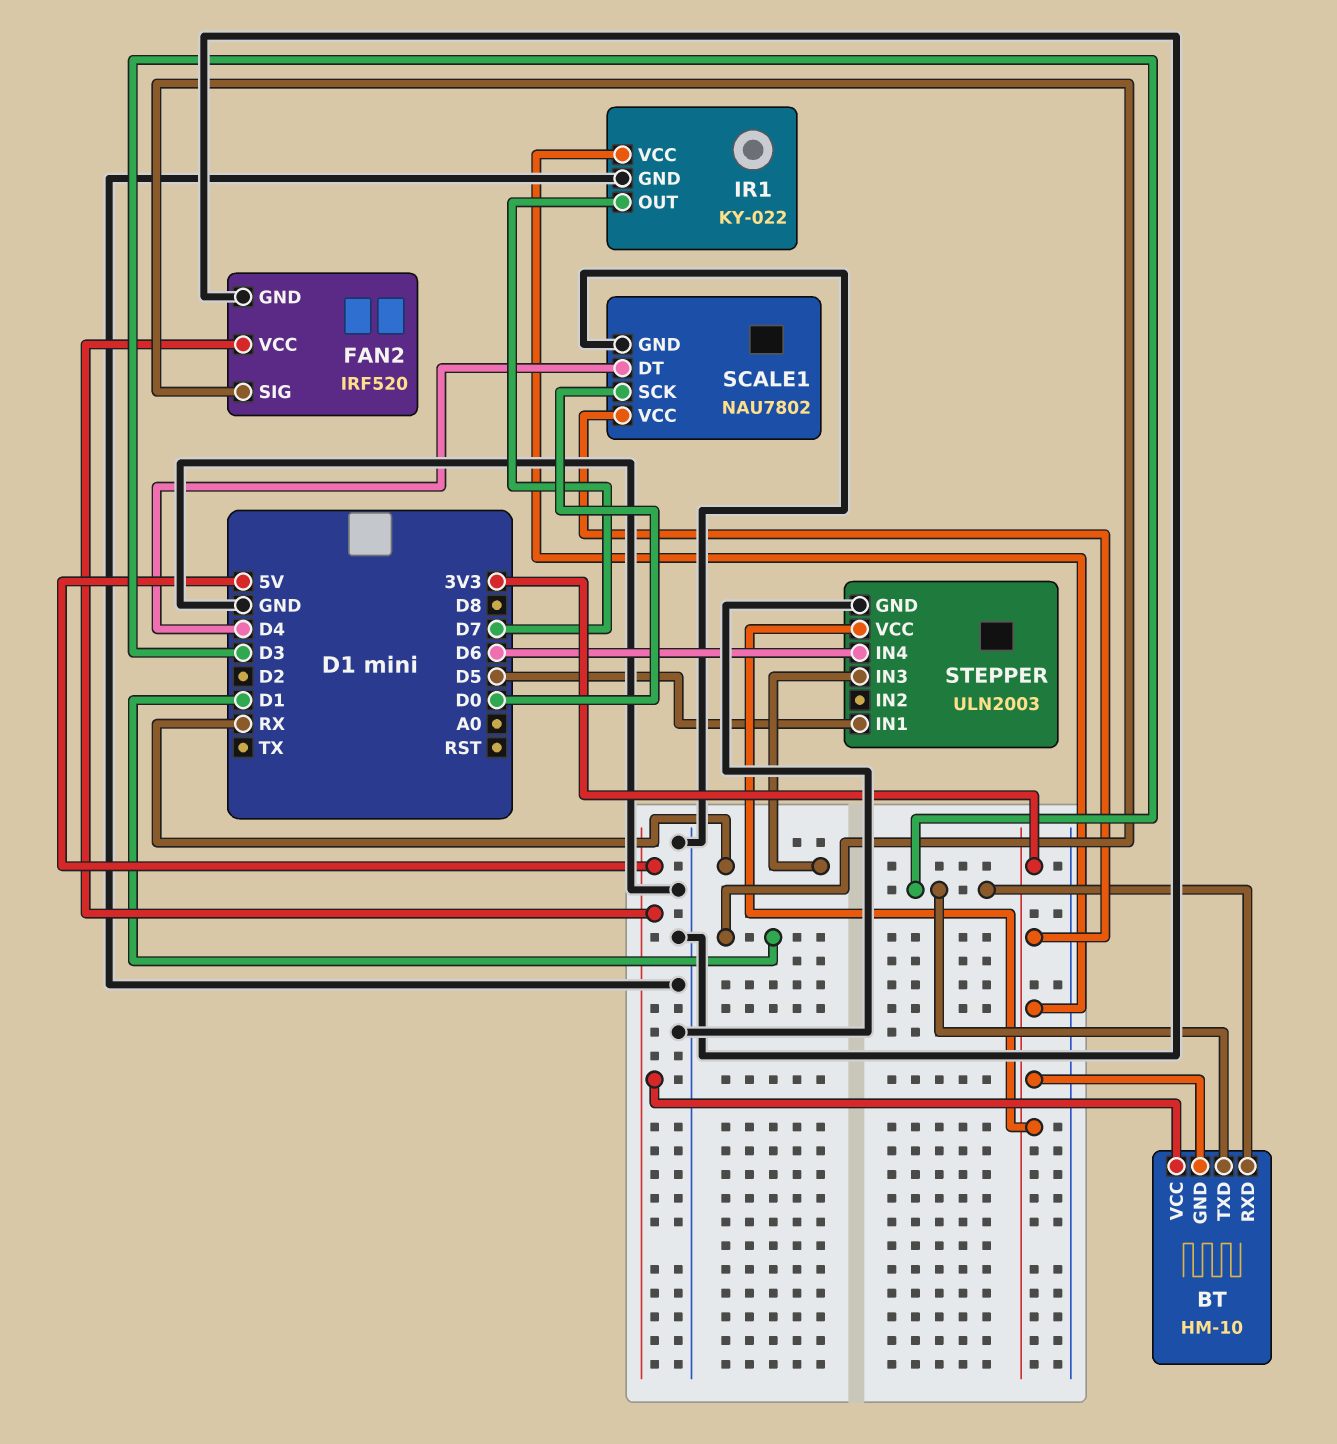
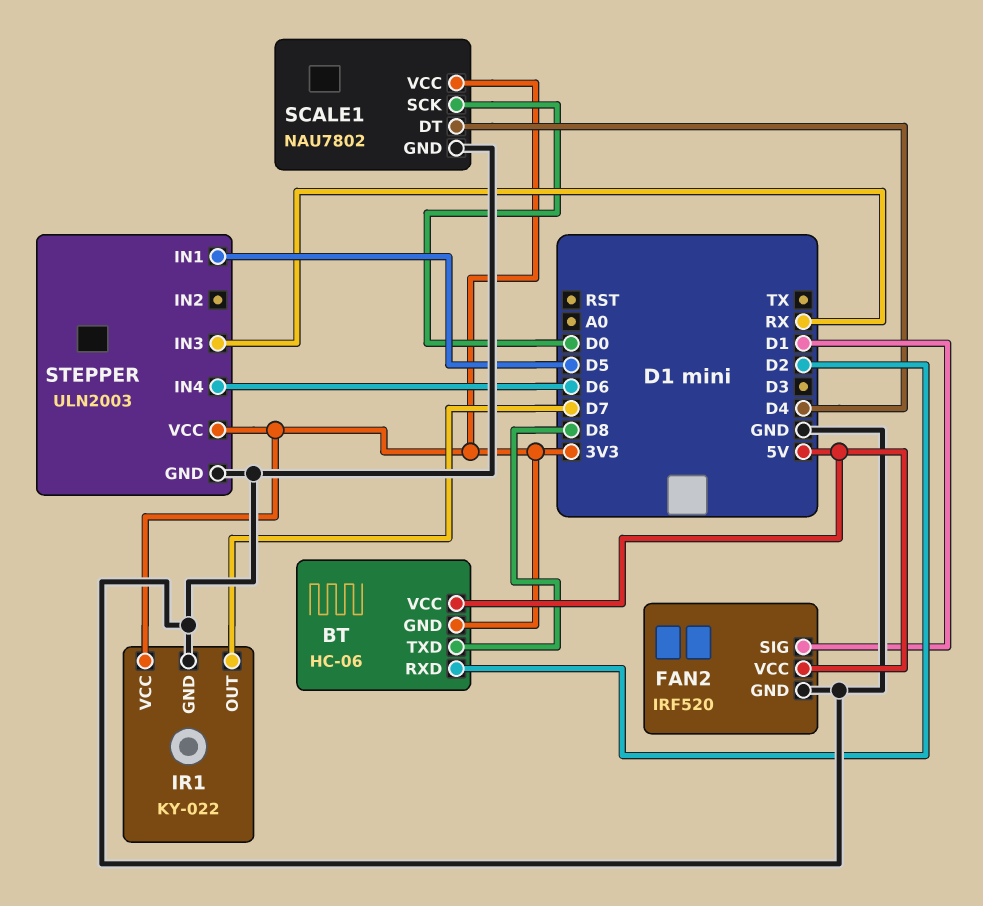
BT: HM-10 -> HC-06
BT pin RXD: D3 -> D2
BT pin TXD: D3 -> D8

